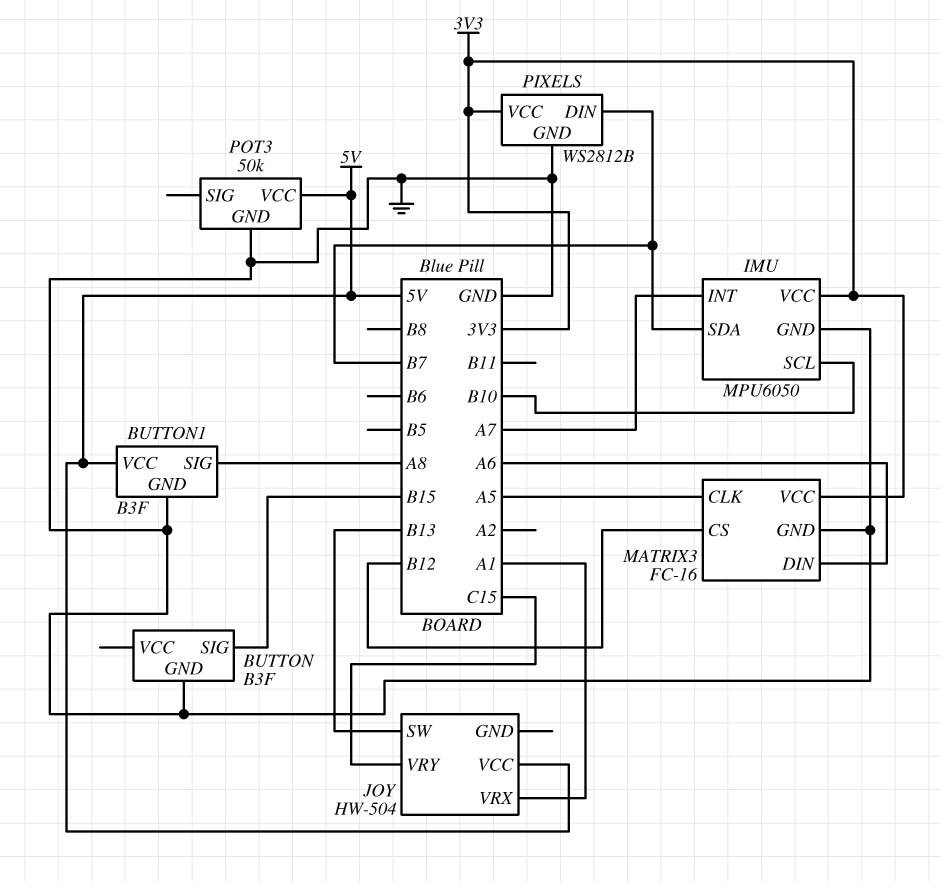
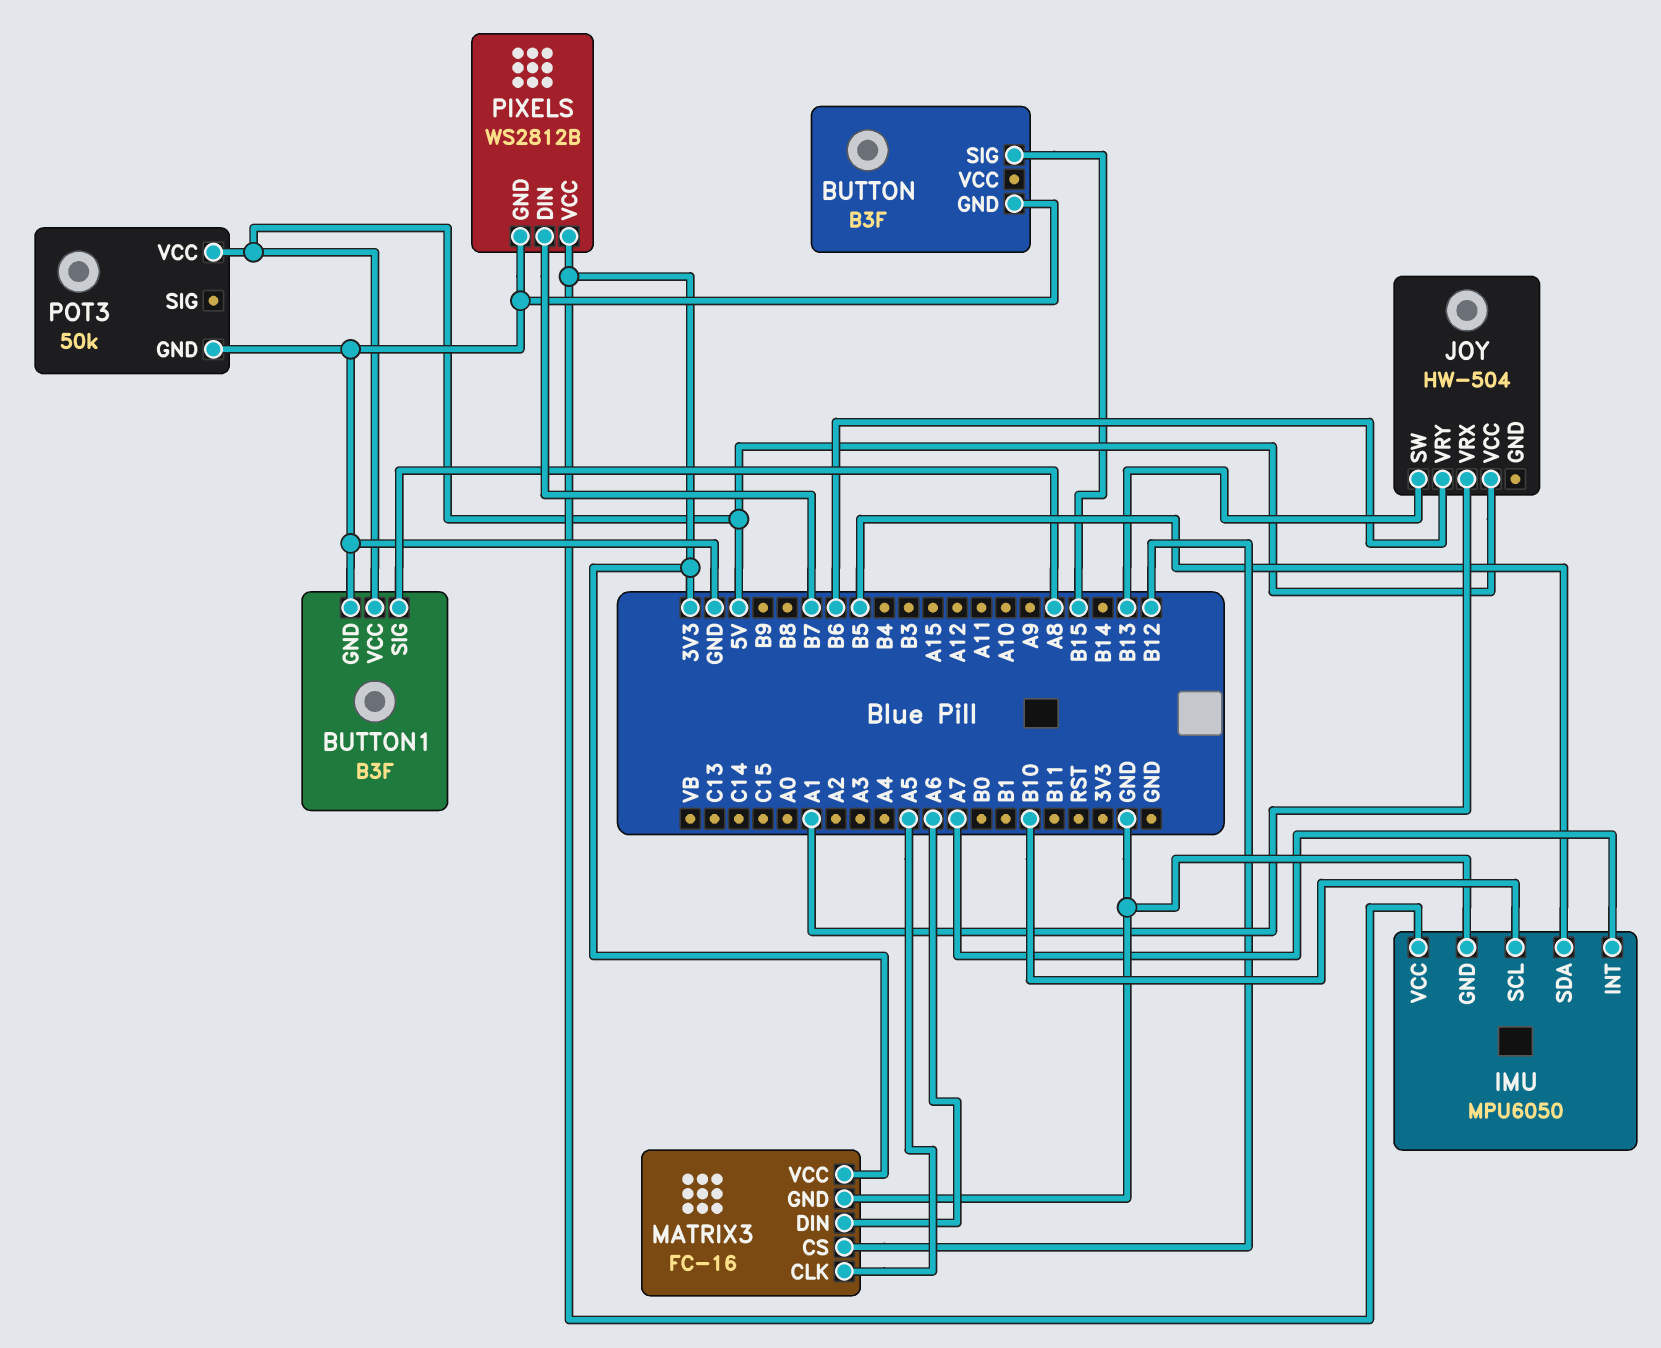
IMU pin SDA: B7 -> B5
JOY pin VRY: C15 -> B6

